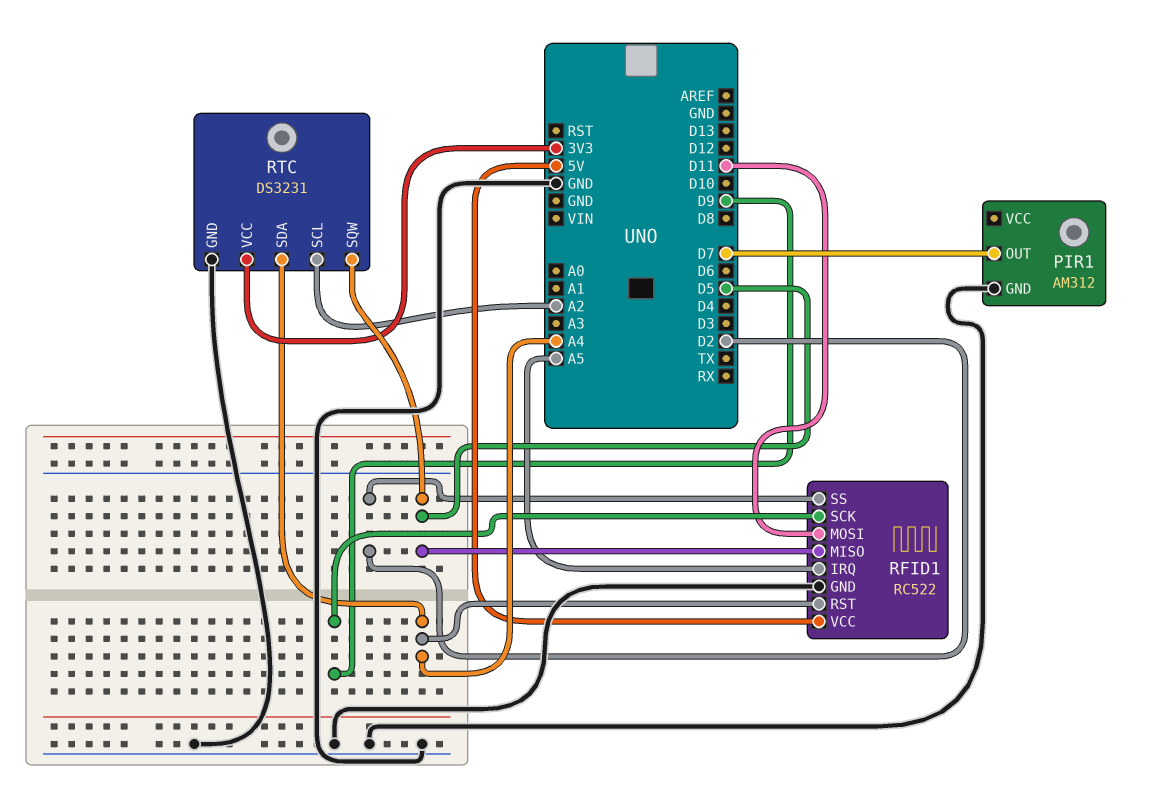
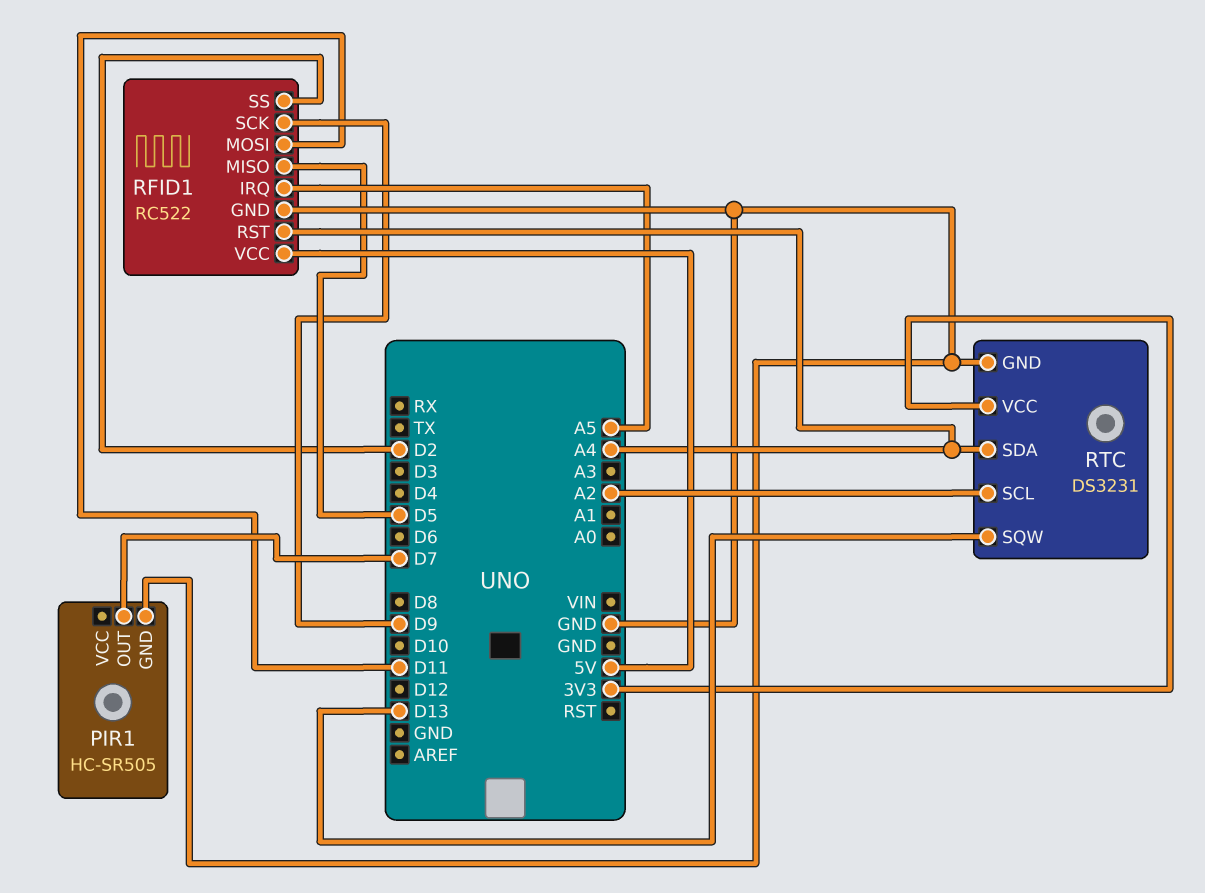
PIR1: AM312 -> HC-SR505
RTC pin SQW: D5 -> D13

